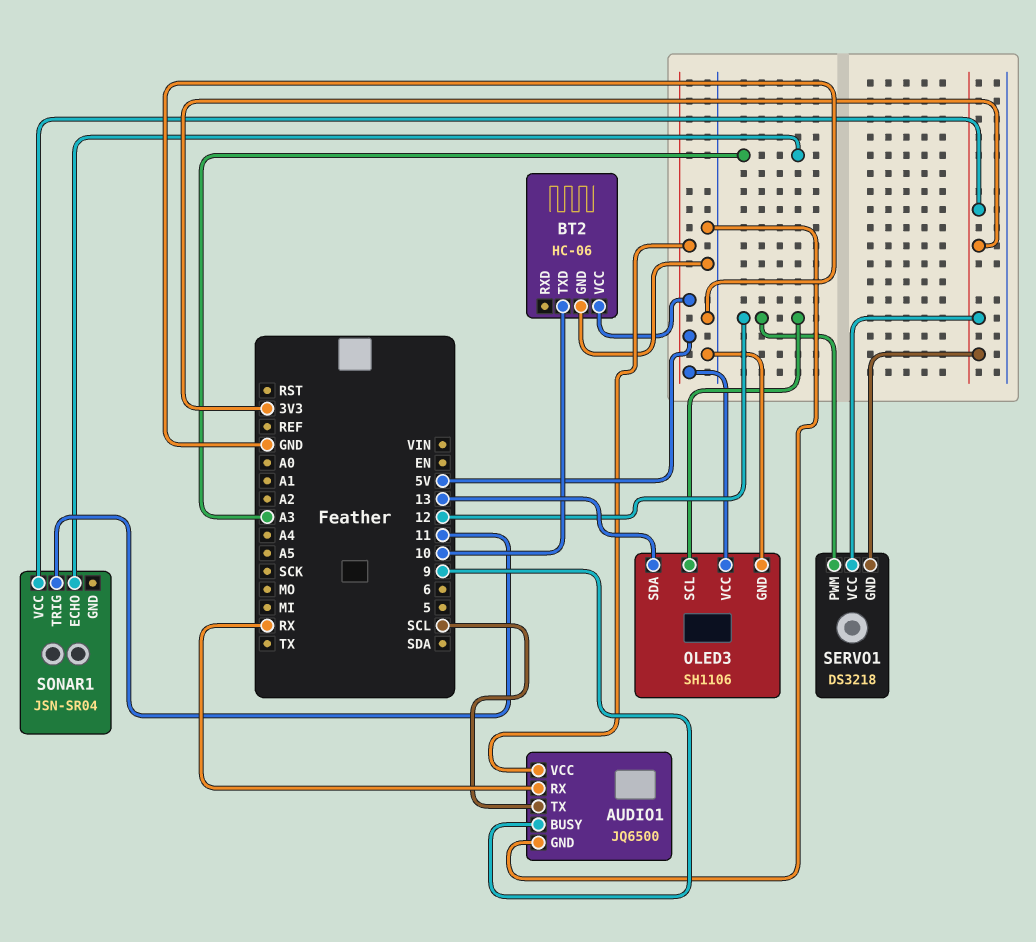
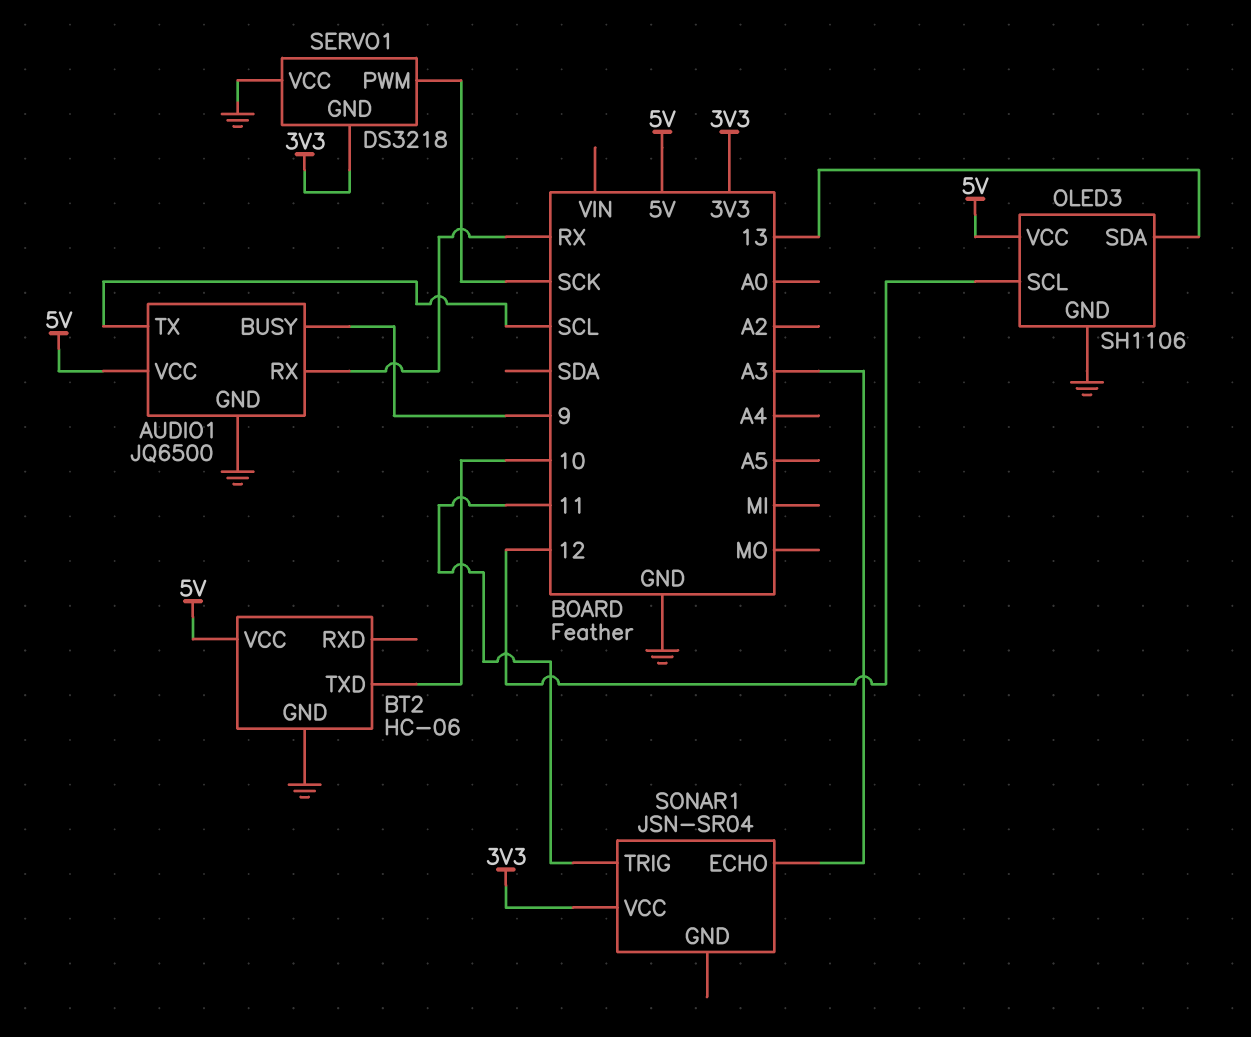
SERVO1 pin PWM: 12 -> SCK
SERVO1 pin VCC: 3V3 -> GND

